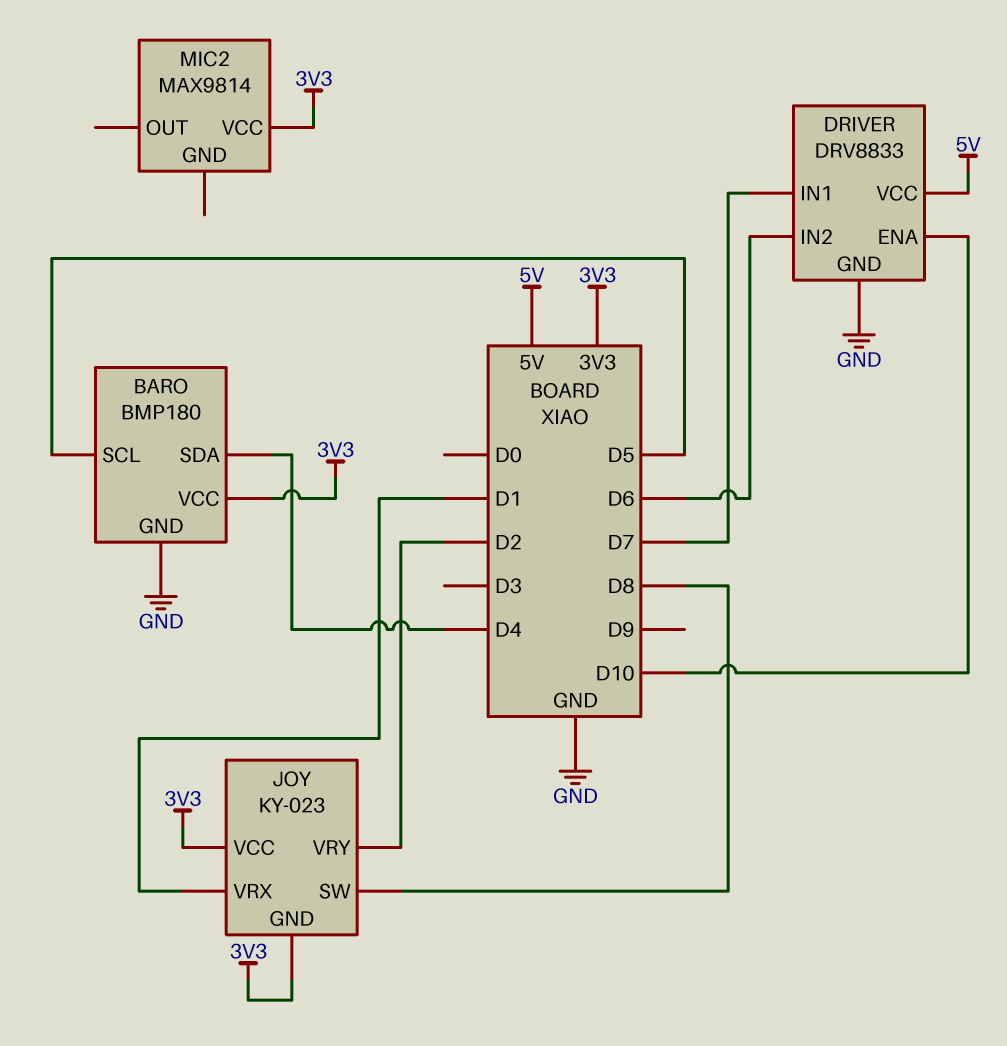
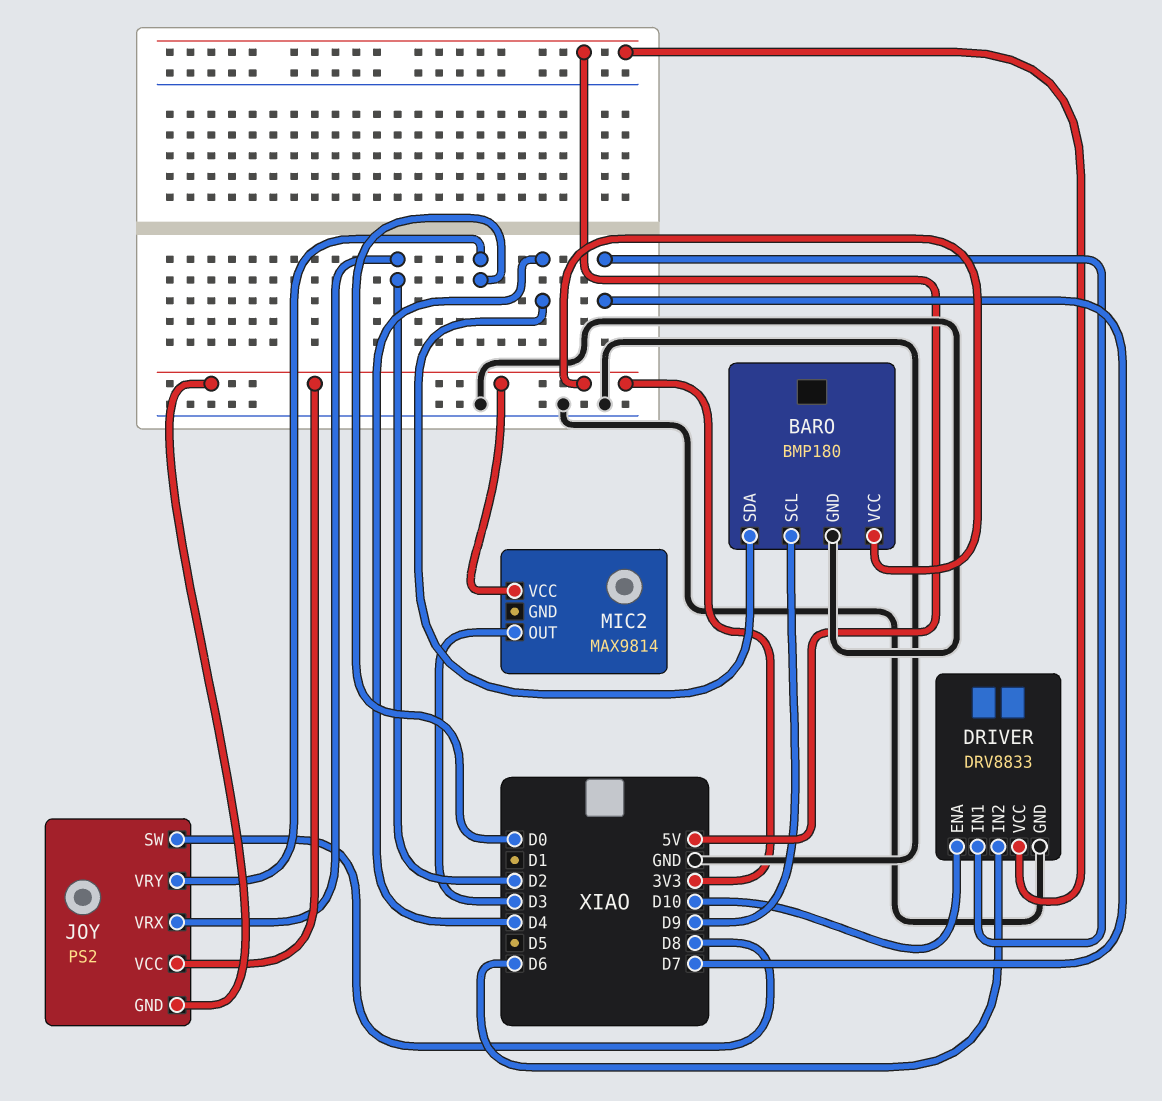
BARO pin SCL: D5 -> D9
JOY: KY-023 -> PS2
JOY pin VRX: D1 -> D2
JOY pin VRY: D2 -> D0
MIC2 pin OUT: none -> D3

